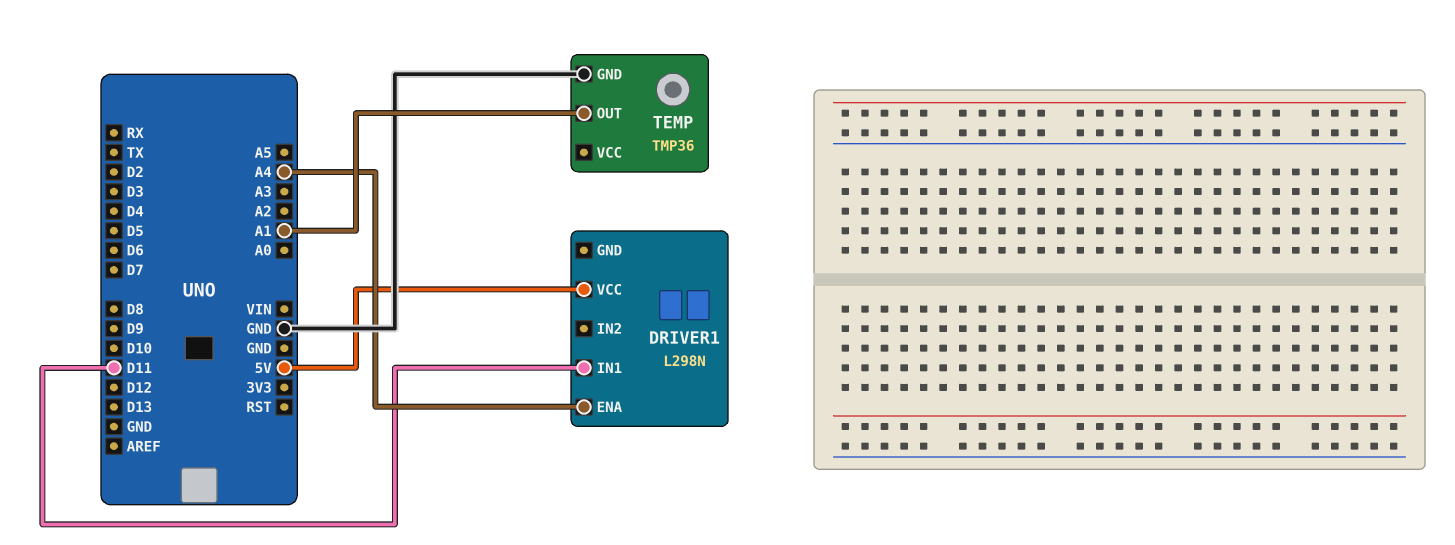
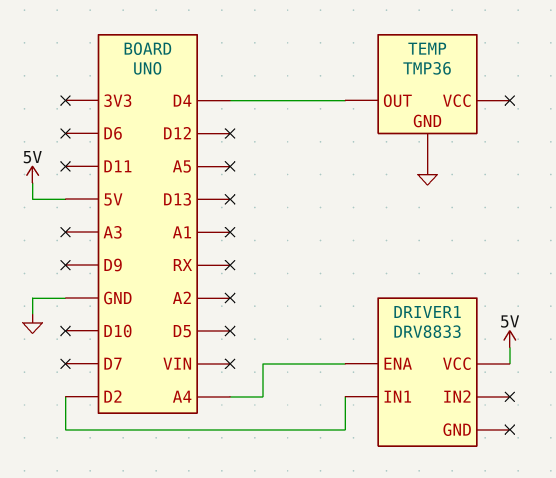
DRIVER1: L298N -> DRV8833
DRIVER1 pin IN1: D11 -> D2
TEMP pin OUT: A1 -> D4

